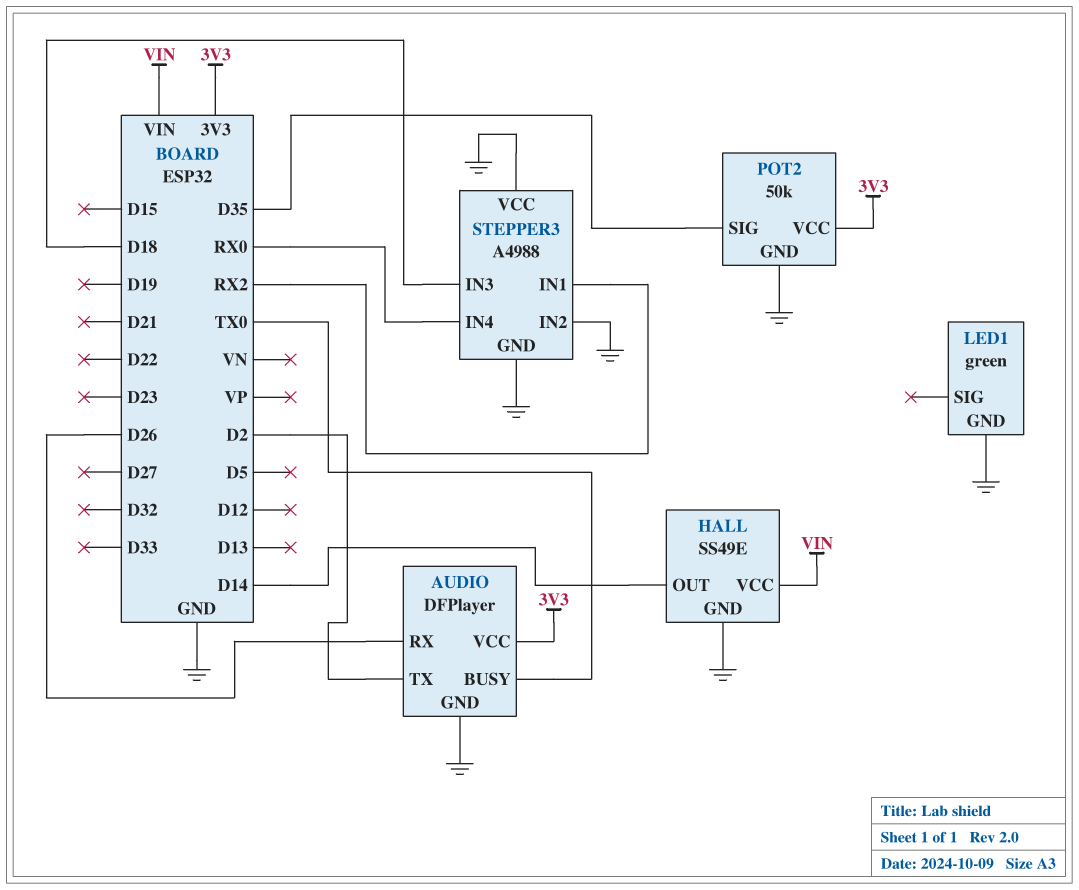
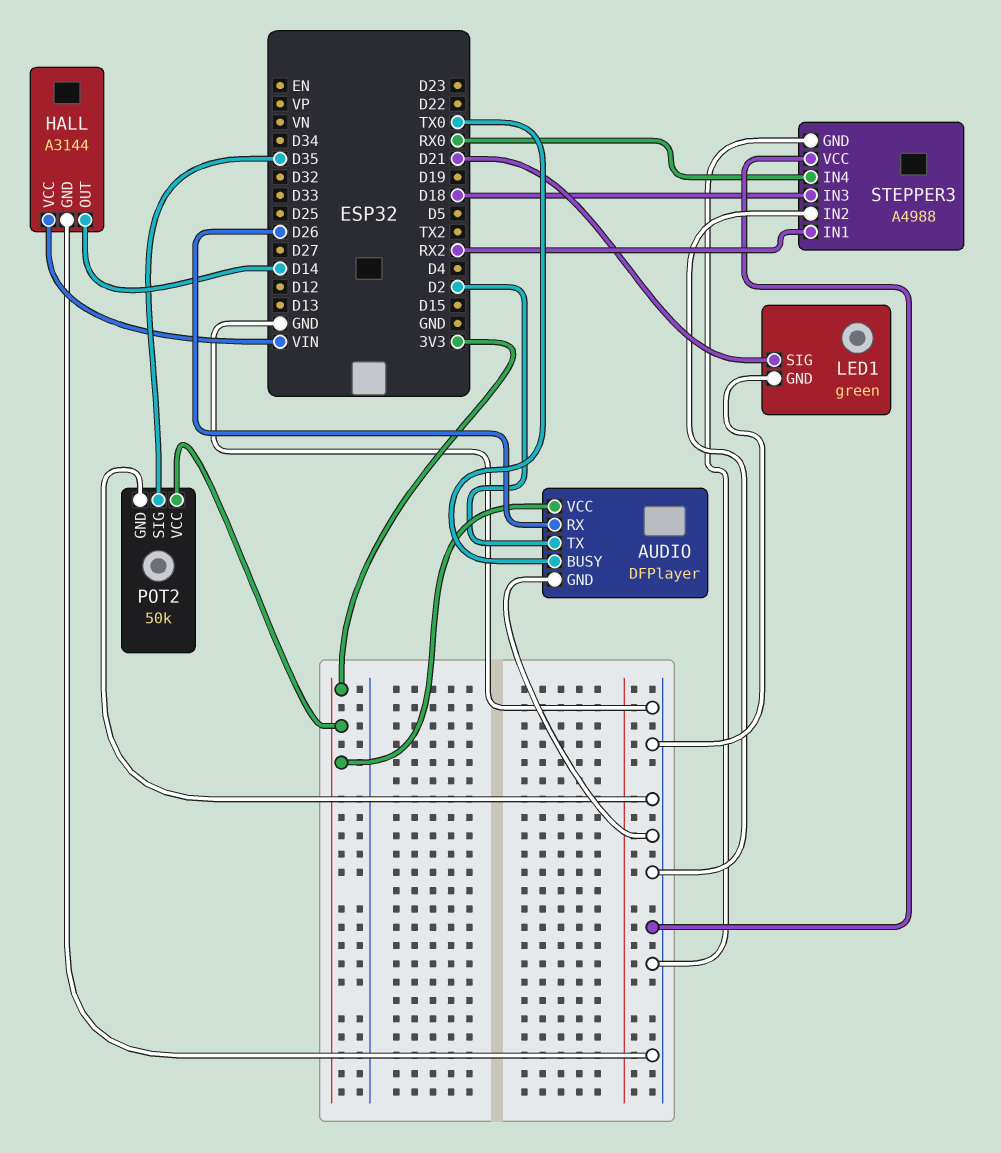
HALL: SS49E -> A3144
LED1 pin SIG: none -> D21

